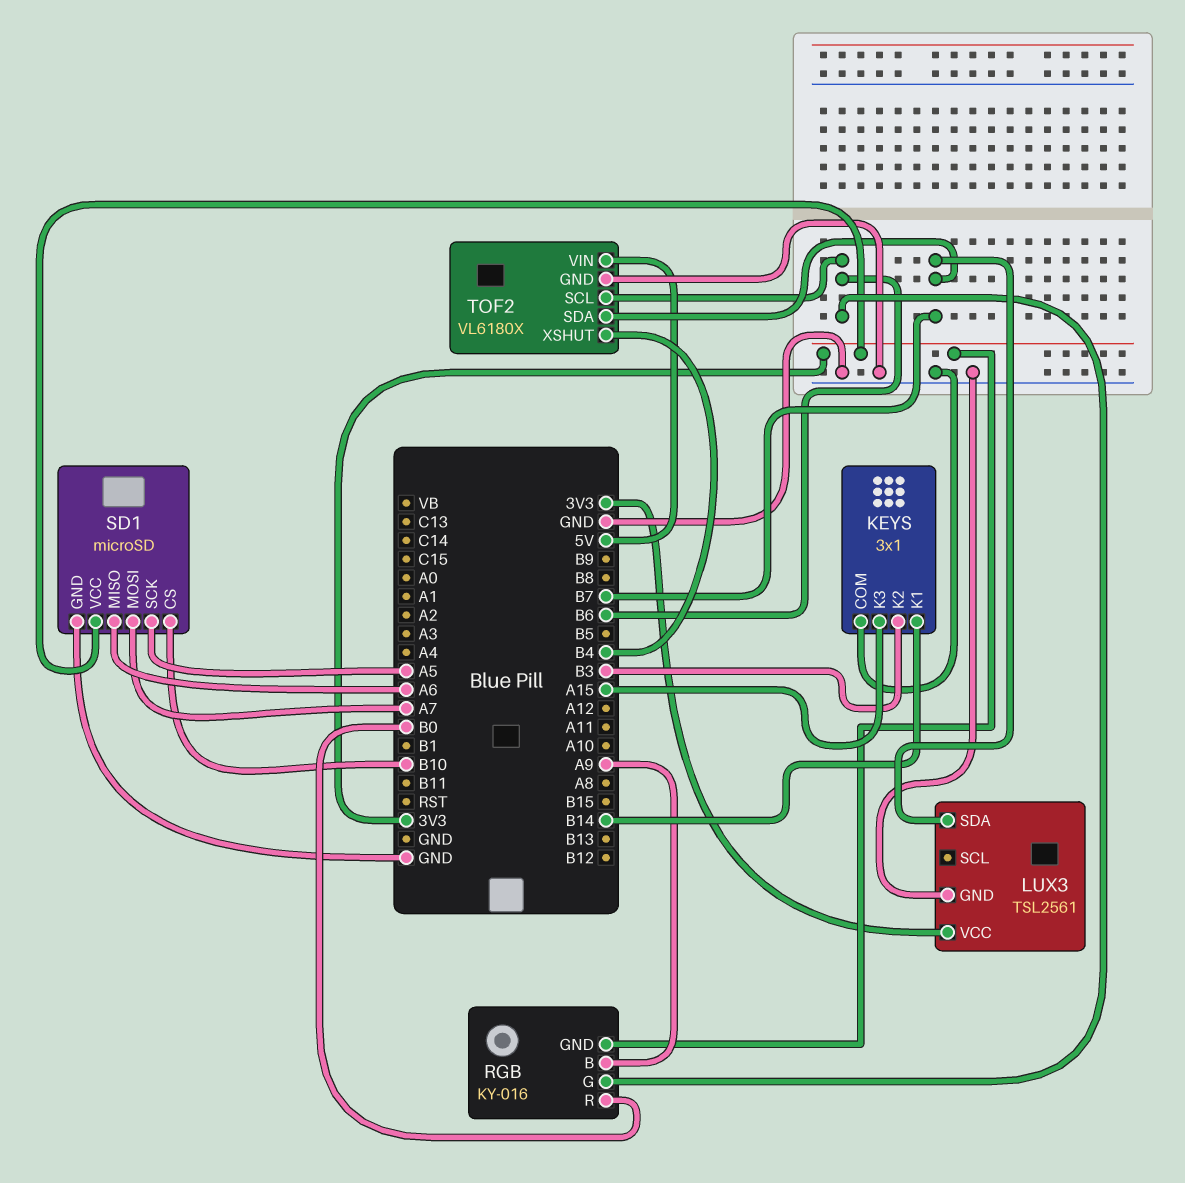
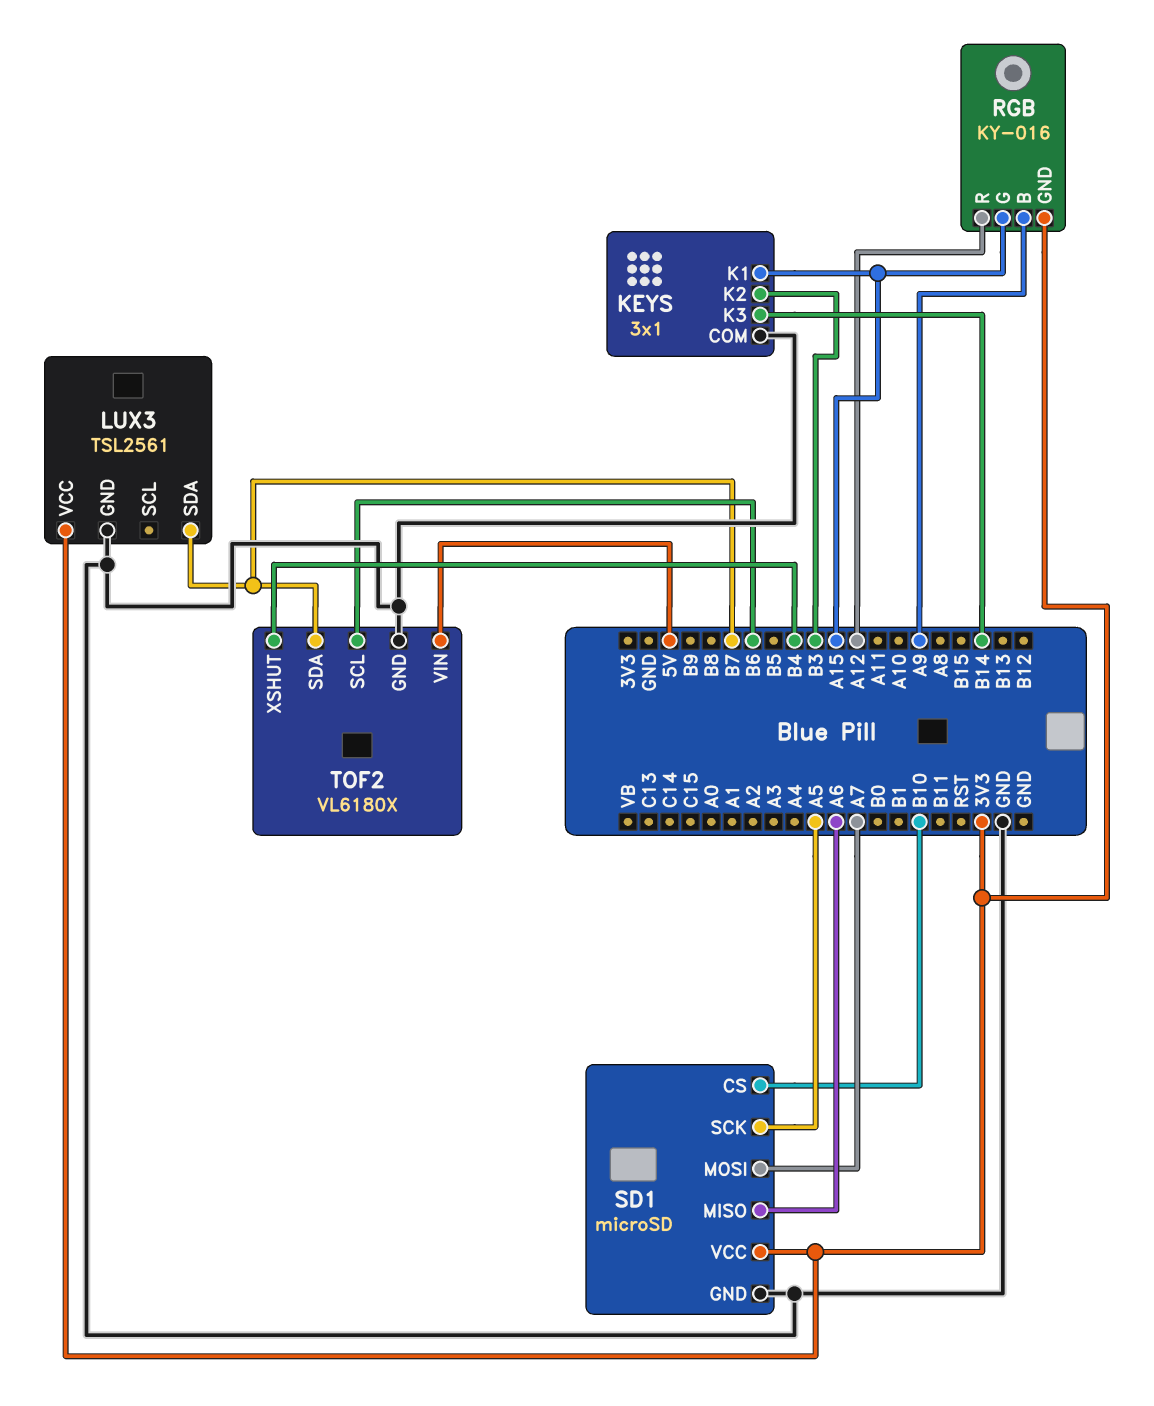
KEYS pin K1: B14 -> A15
KEYS pin K3: A15 -> B14
RGB pin G: B6 -> A15
RGB pin R: B0 -> A12

